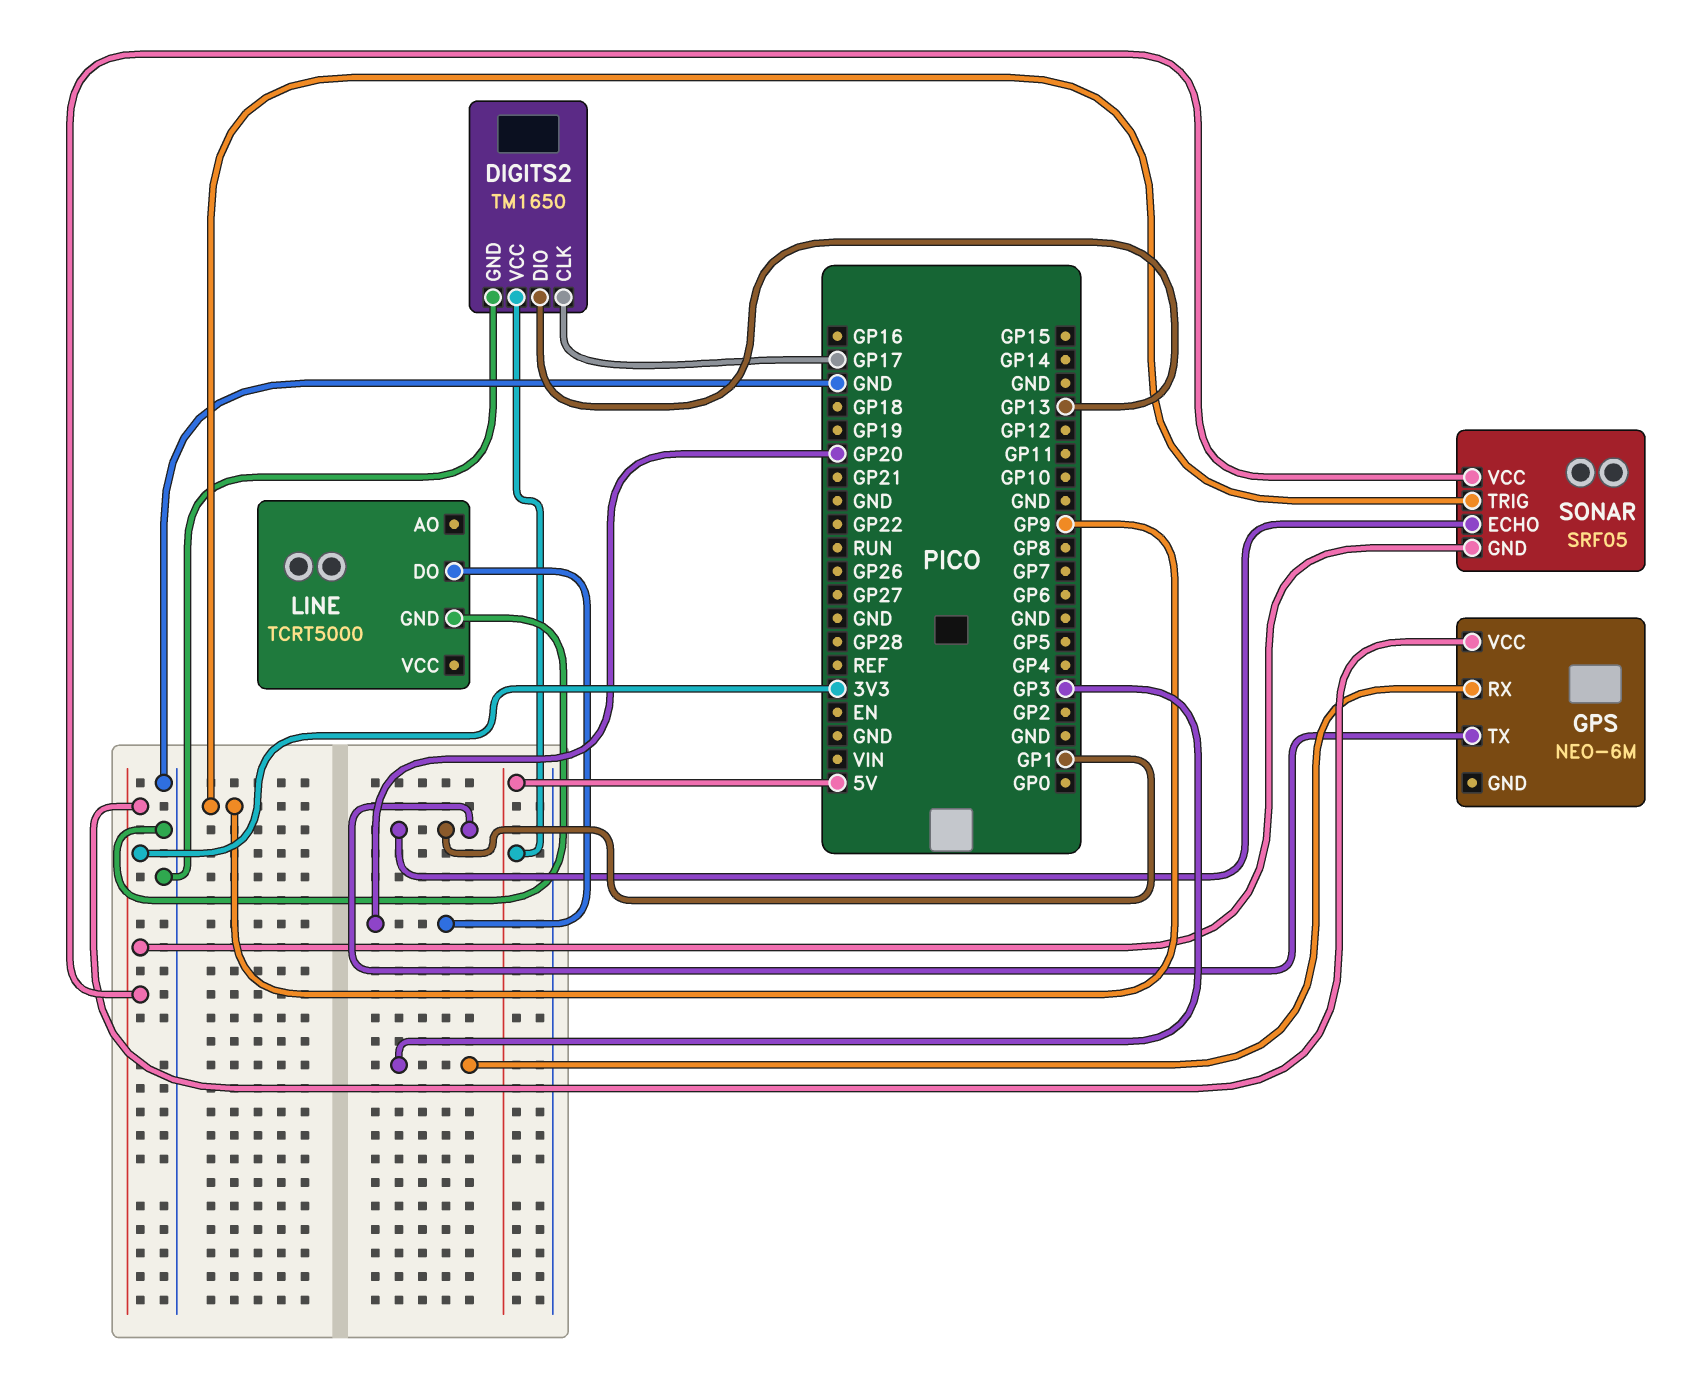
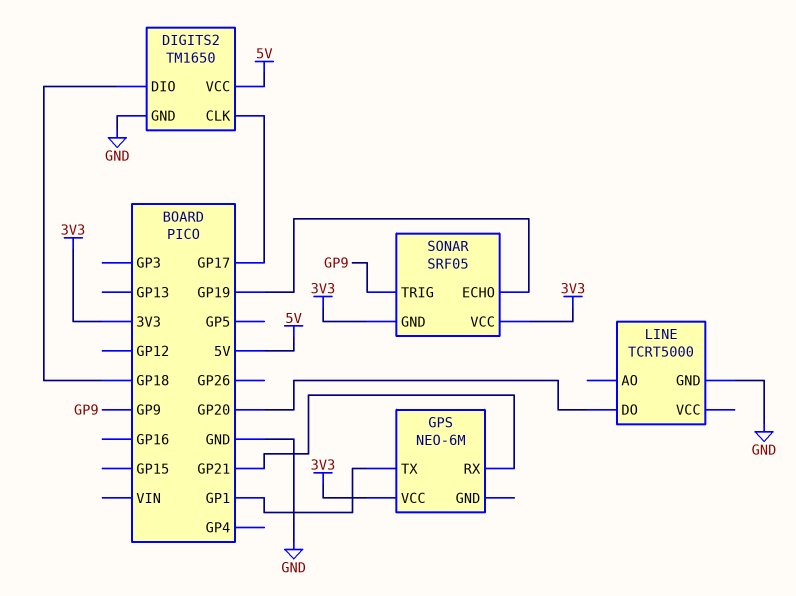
DIGITS2 pin DIO: GP13 -> GP18
GPS pin RX: GP3 -> GP21
SONAR pin ECHO: GP1 -> GP19

